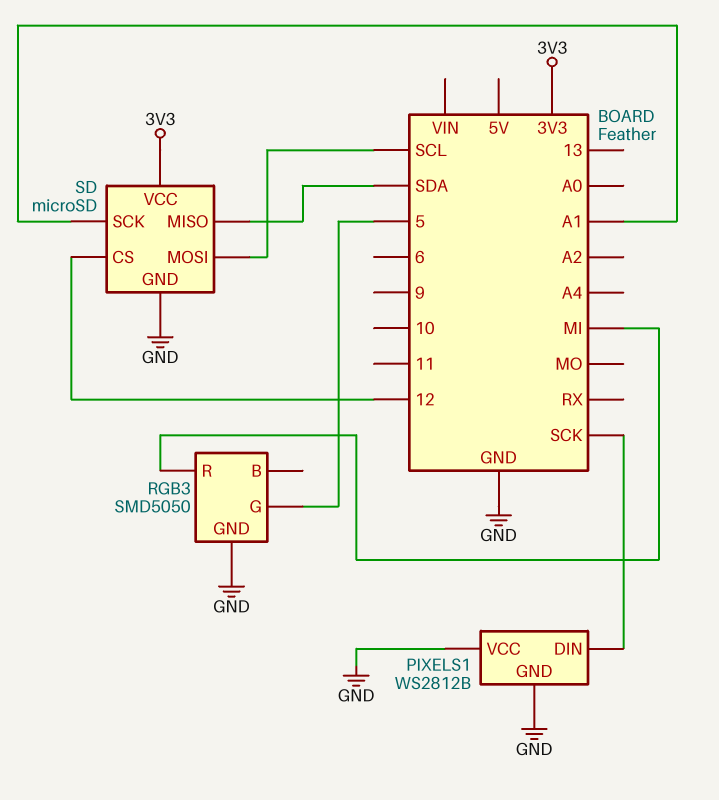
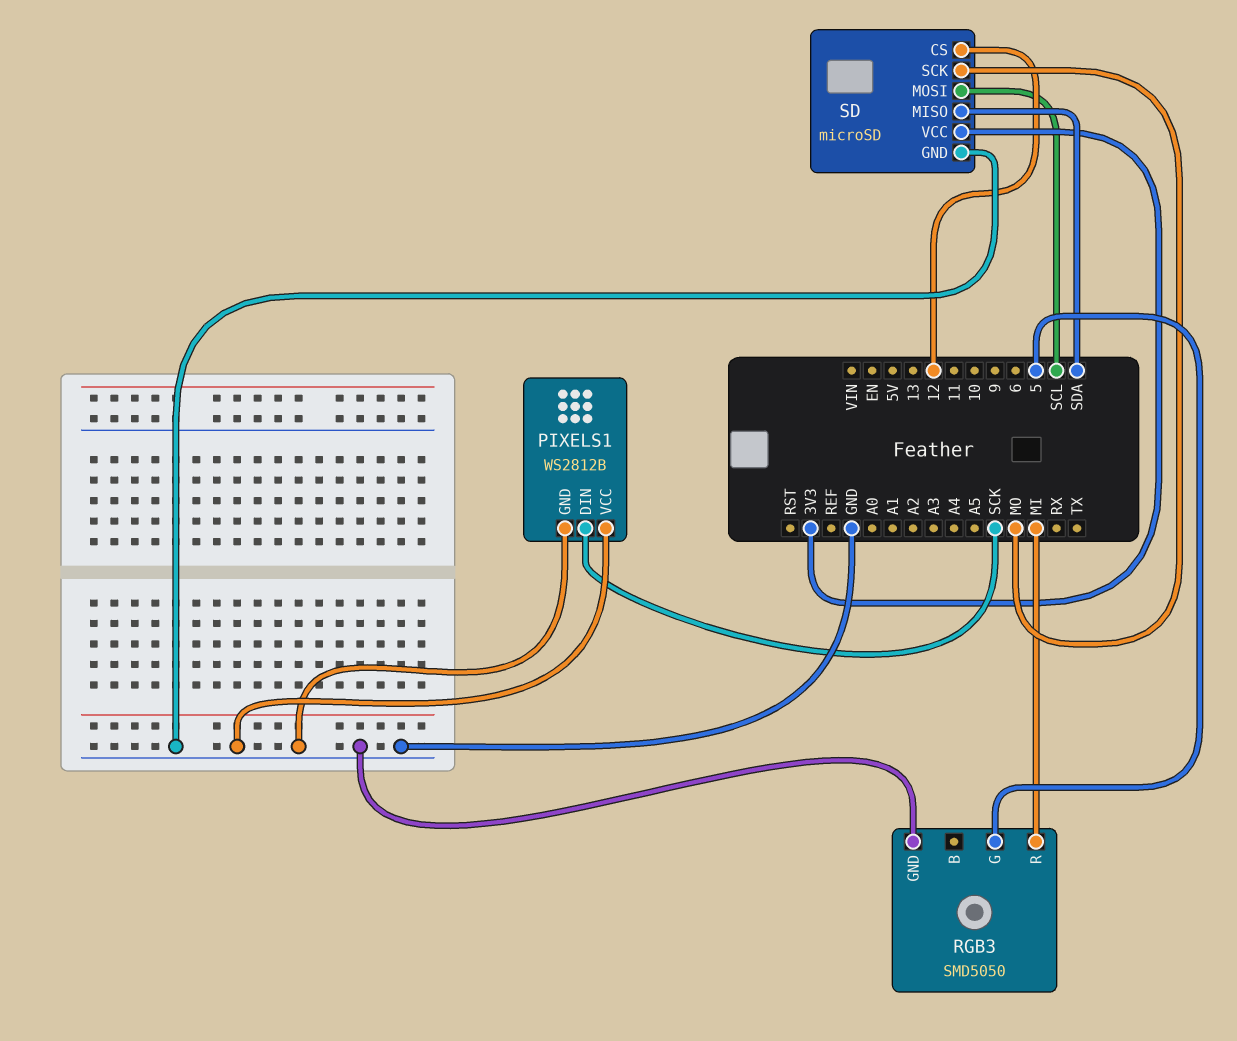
SD pin SCK: A1 -> MO

